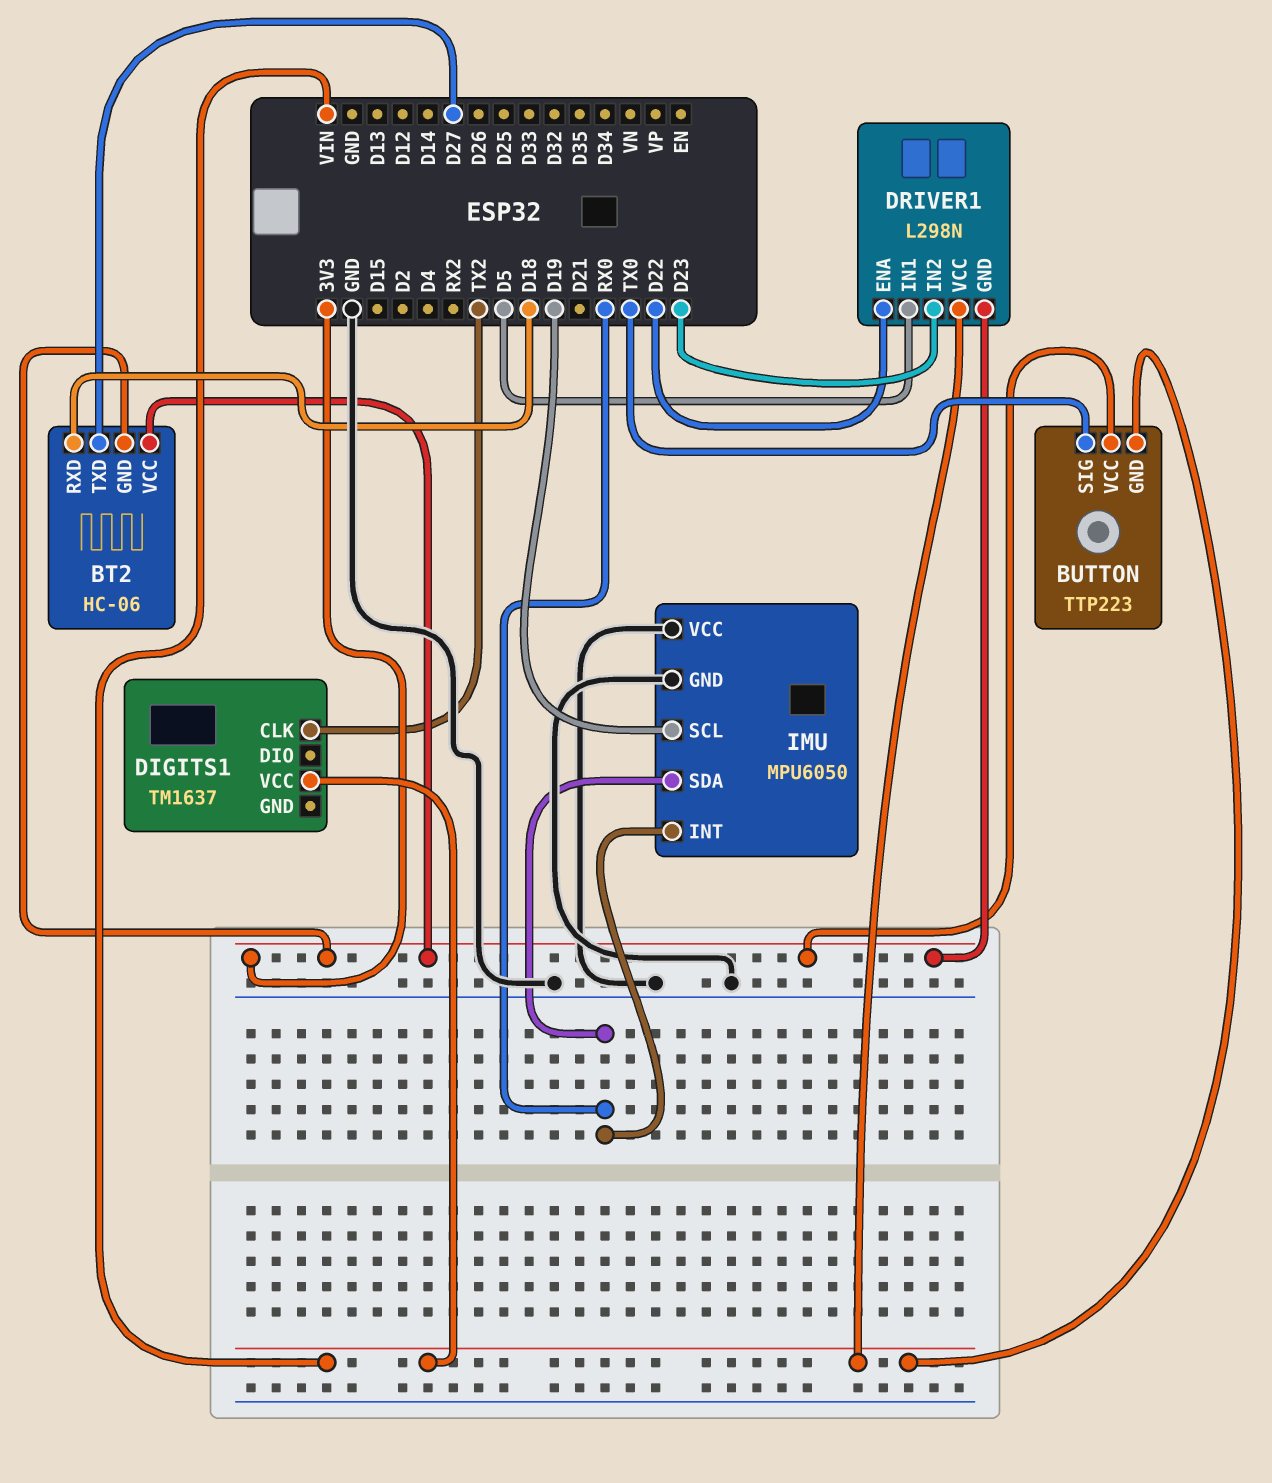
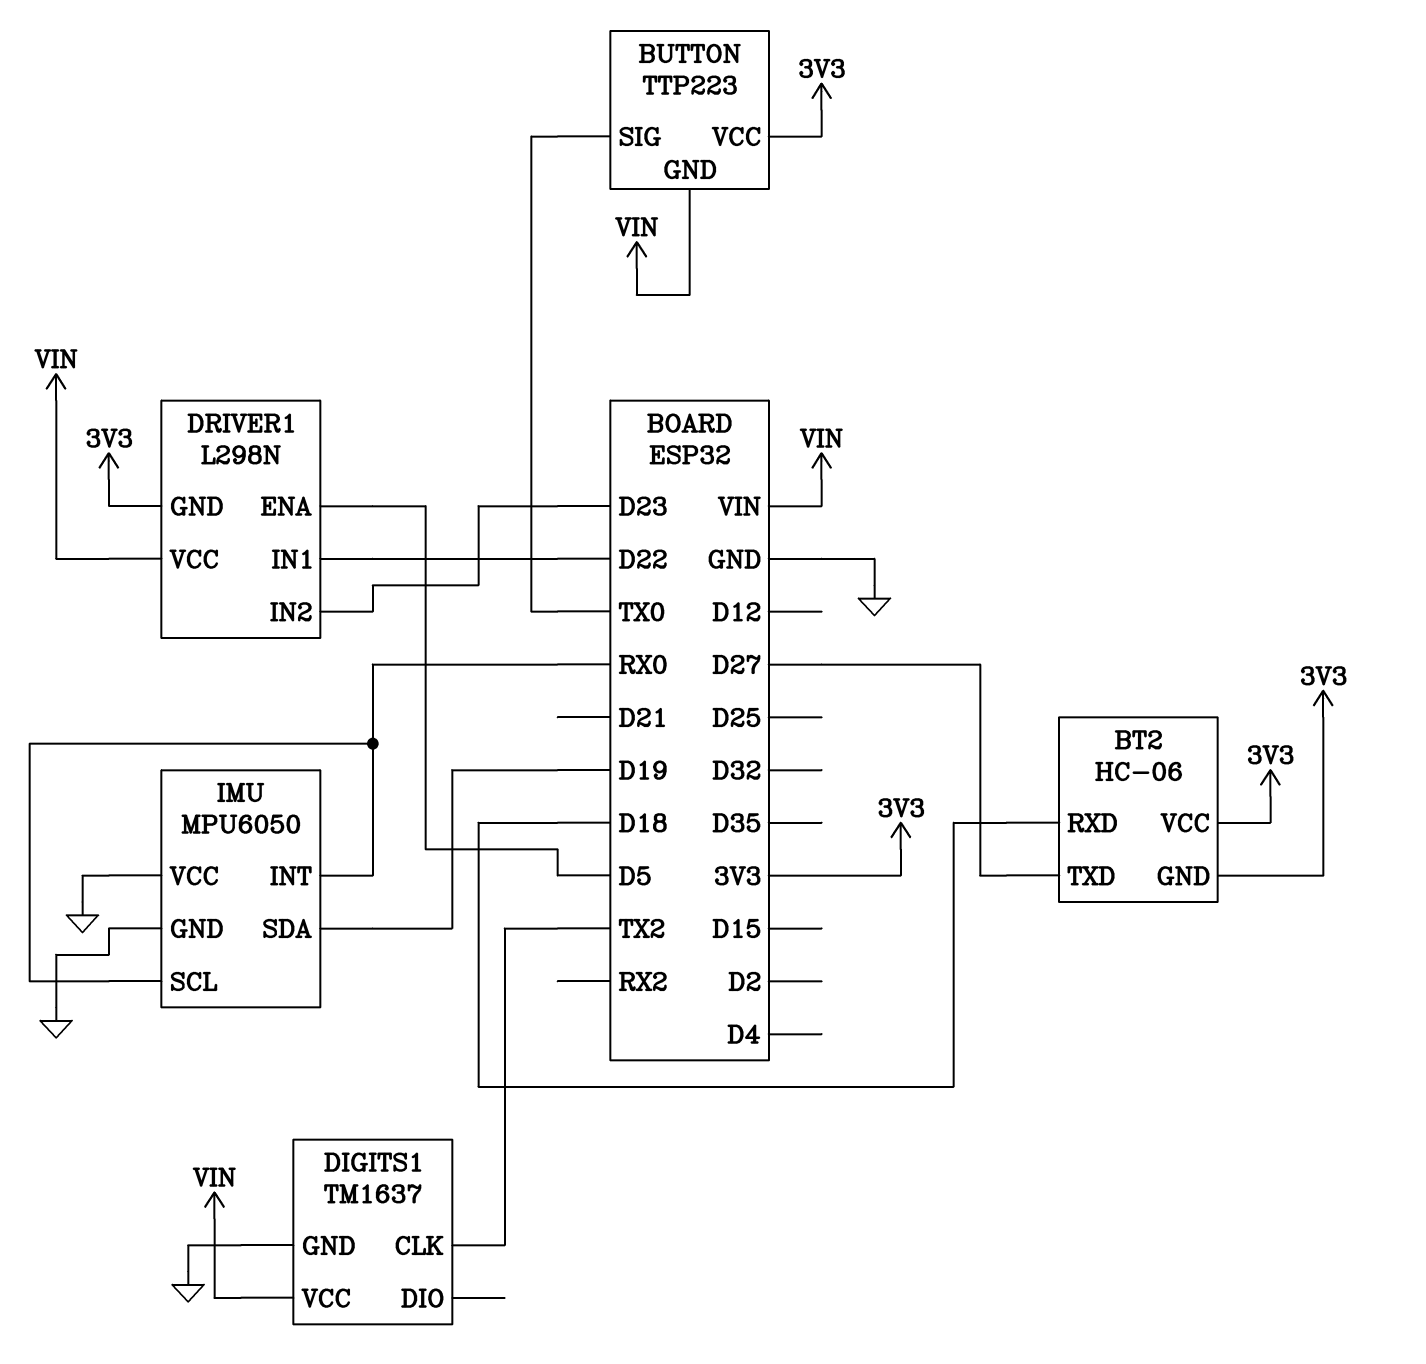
DIGITS1 pin GND: none -> GND
DRIVER1 pin ENA: D22 -> D5
DRIVER1 pin IN1: D5 -> D22
IMU pin SCL: D19 -> RX0
IMU pin SDA: RX0 -> D19

